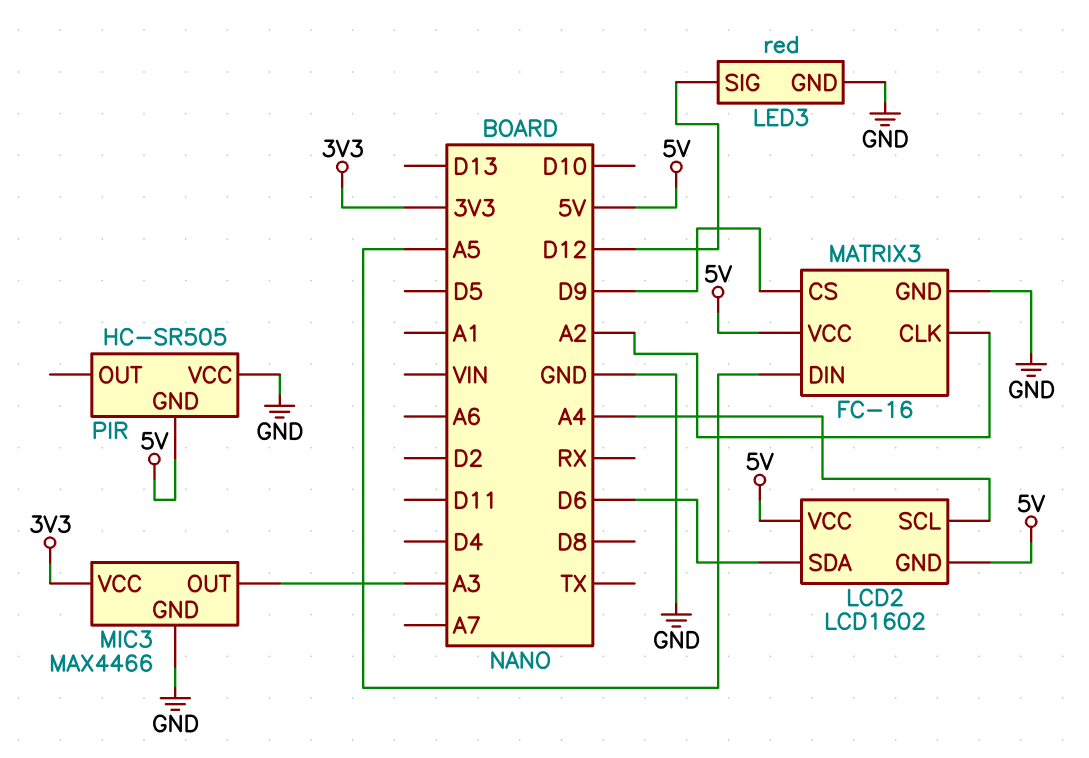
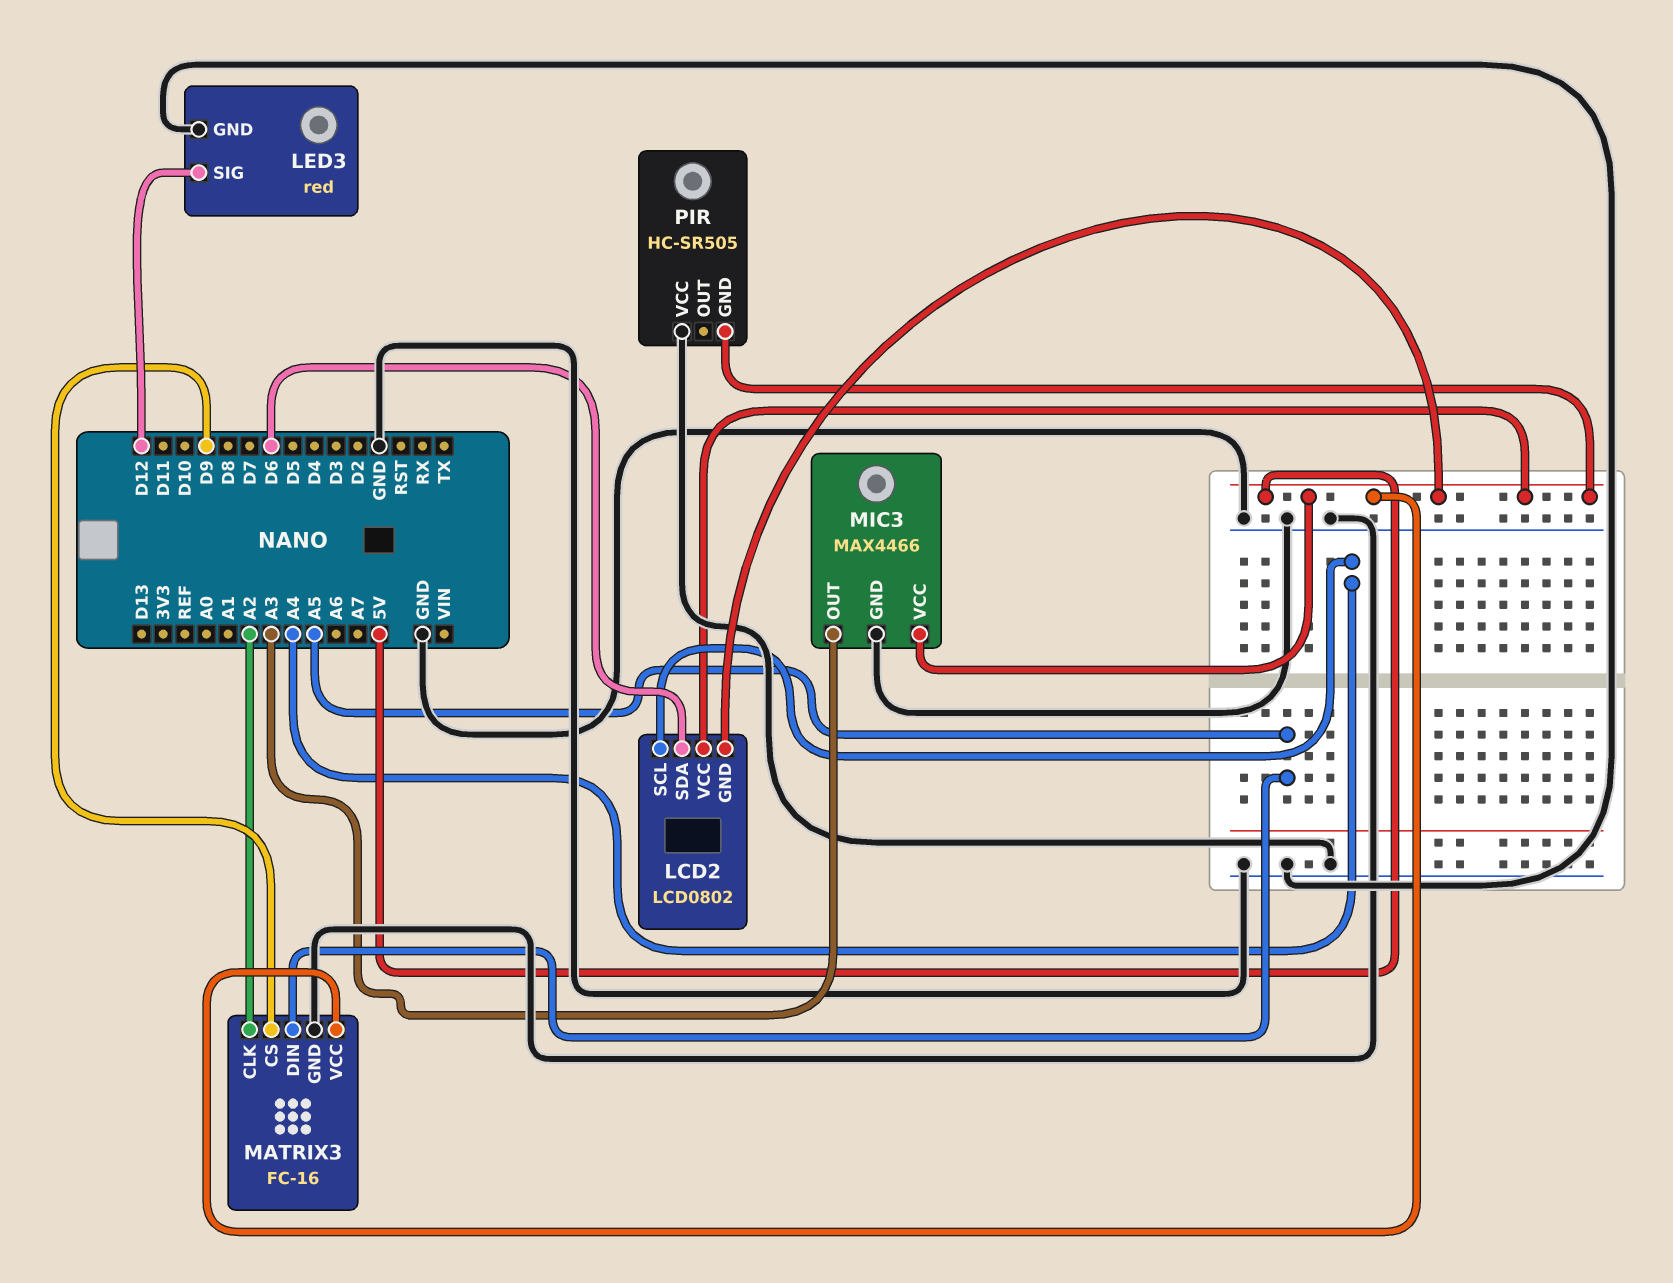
LCD2: LCD1602 -> LCD0802
MIC3 pin VCC: 3V3 -> 5V

